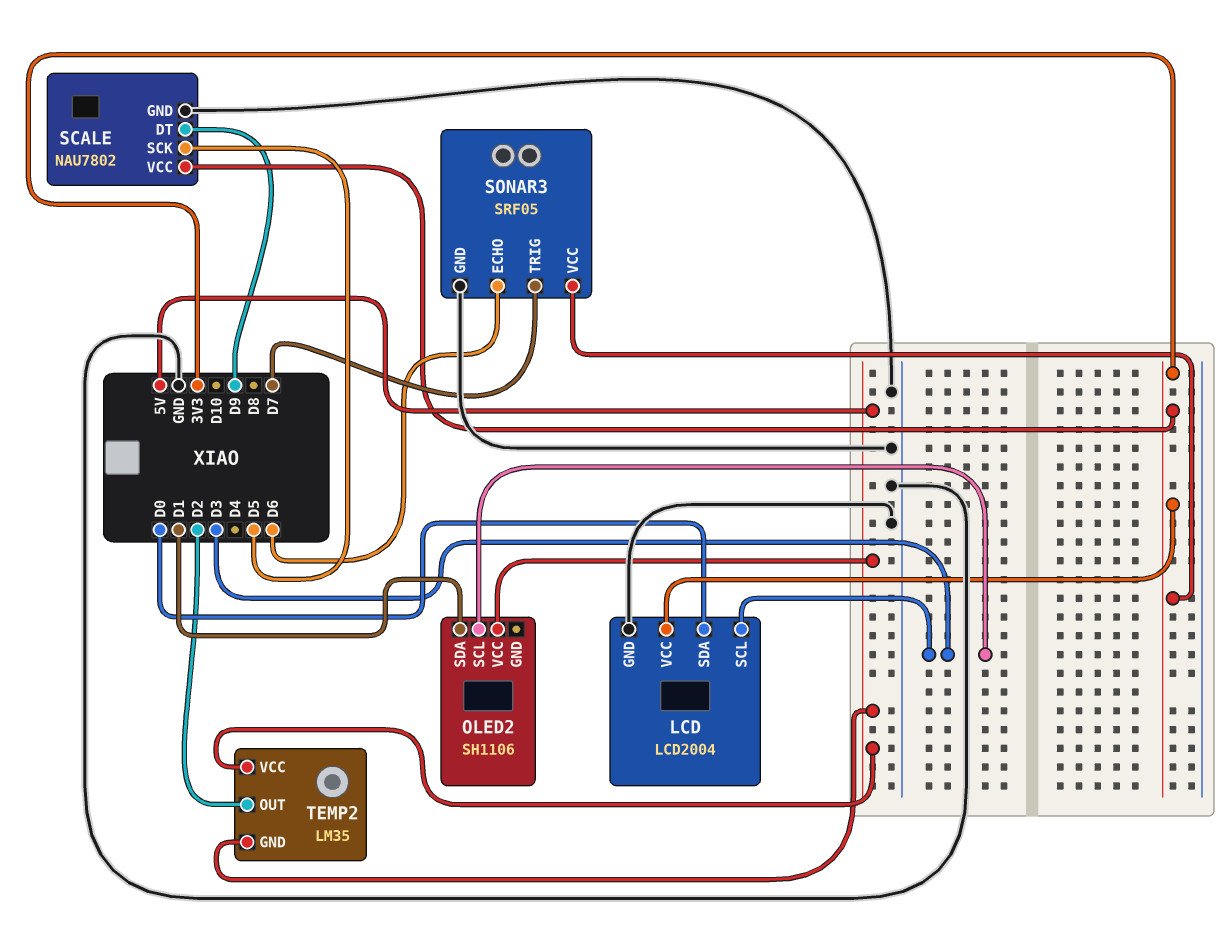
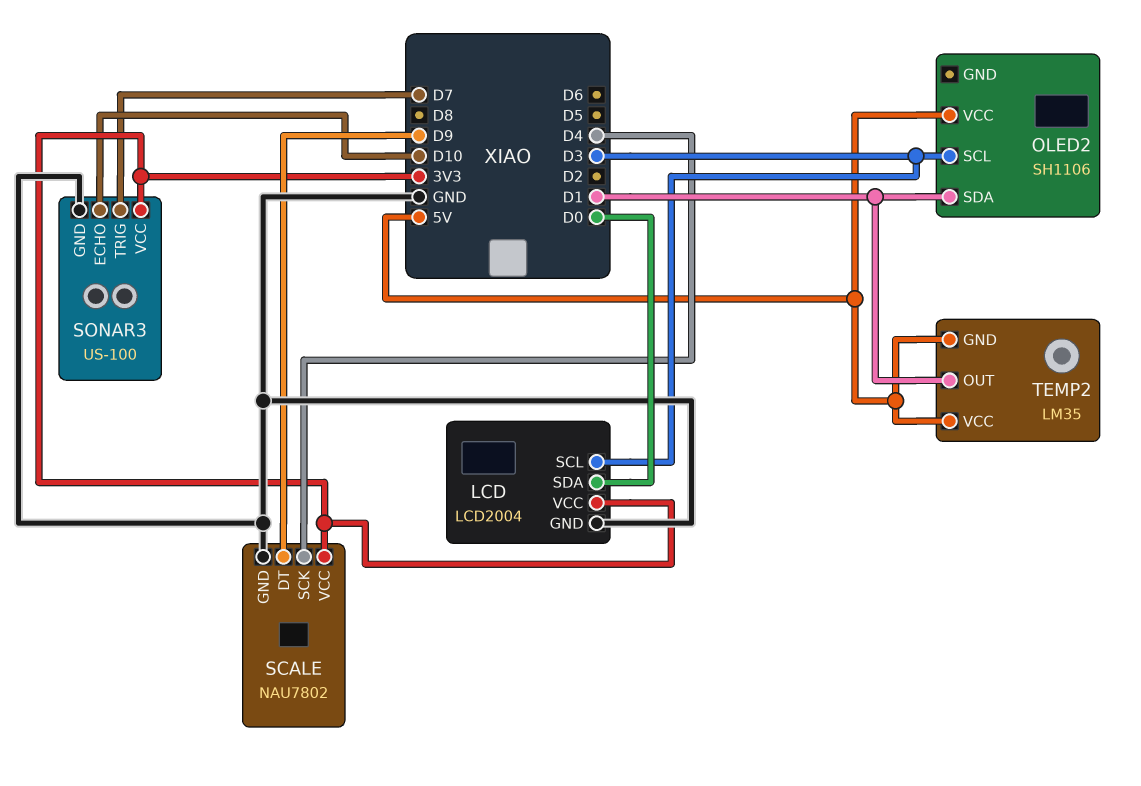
SCALE pin SCK: D5 -> D4
SONAR3: SRF05 -> US-100
SONAR3 pin ECHO: D6 -> D10
TEMP2 pin OUT: D2 -> D1

